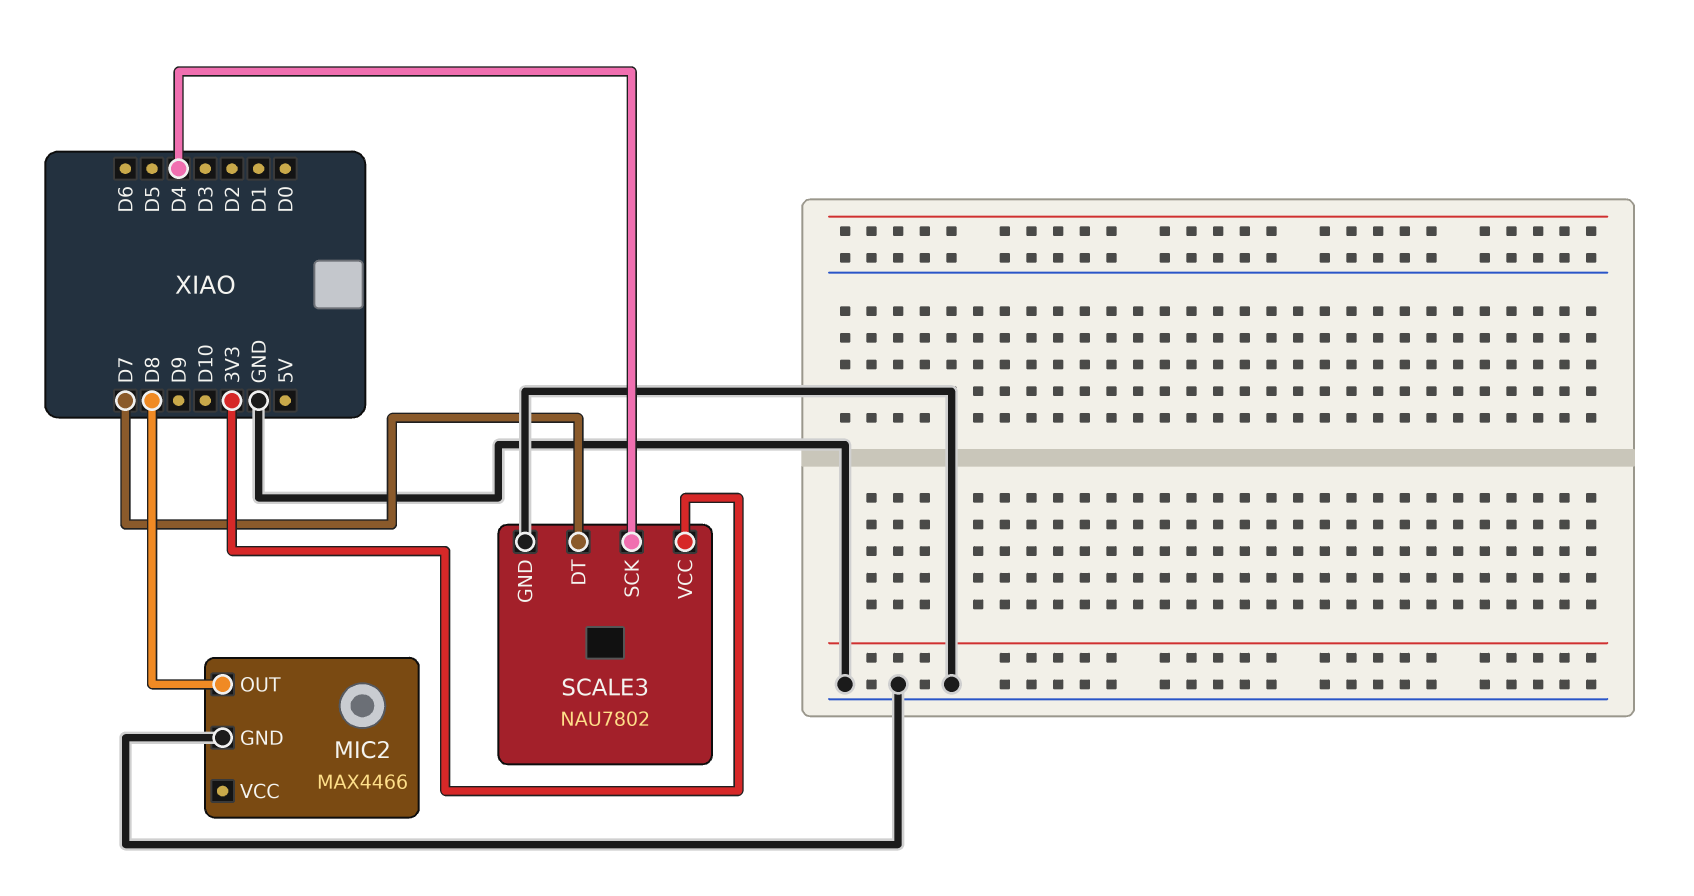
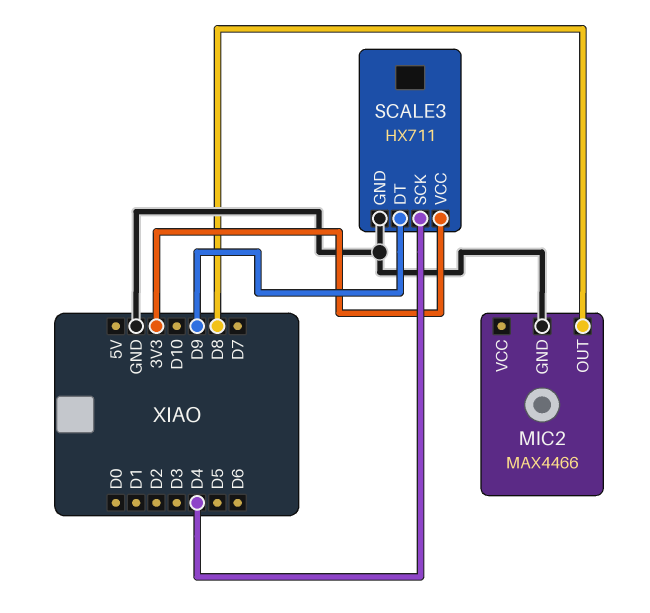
SCALE3: NAU7802 -> HX711
SCALE3 pin DT: D7 -> D9

